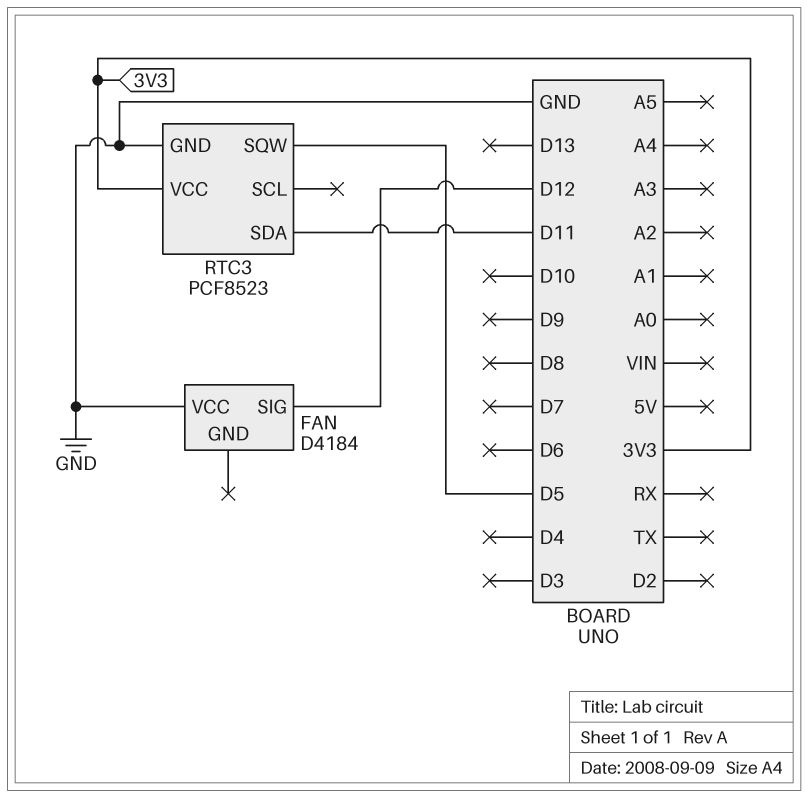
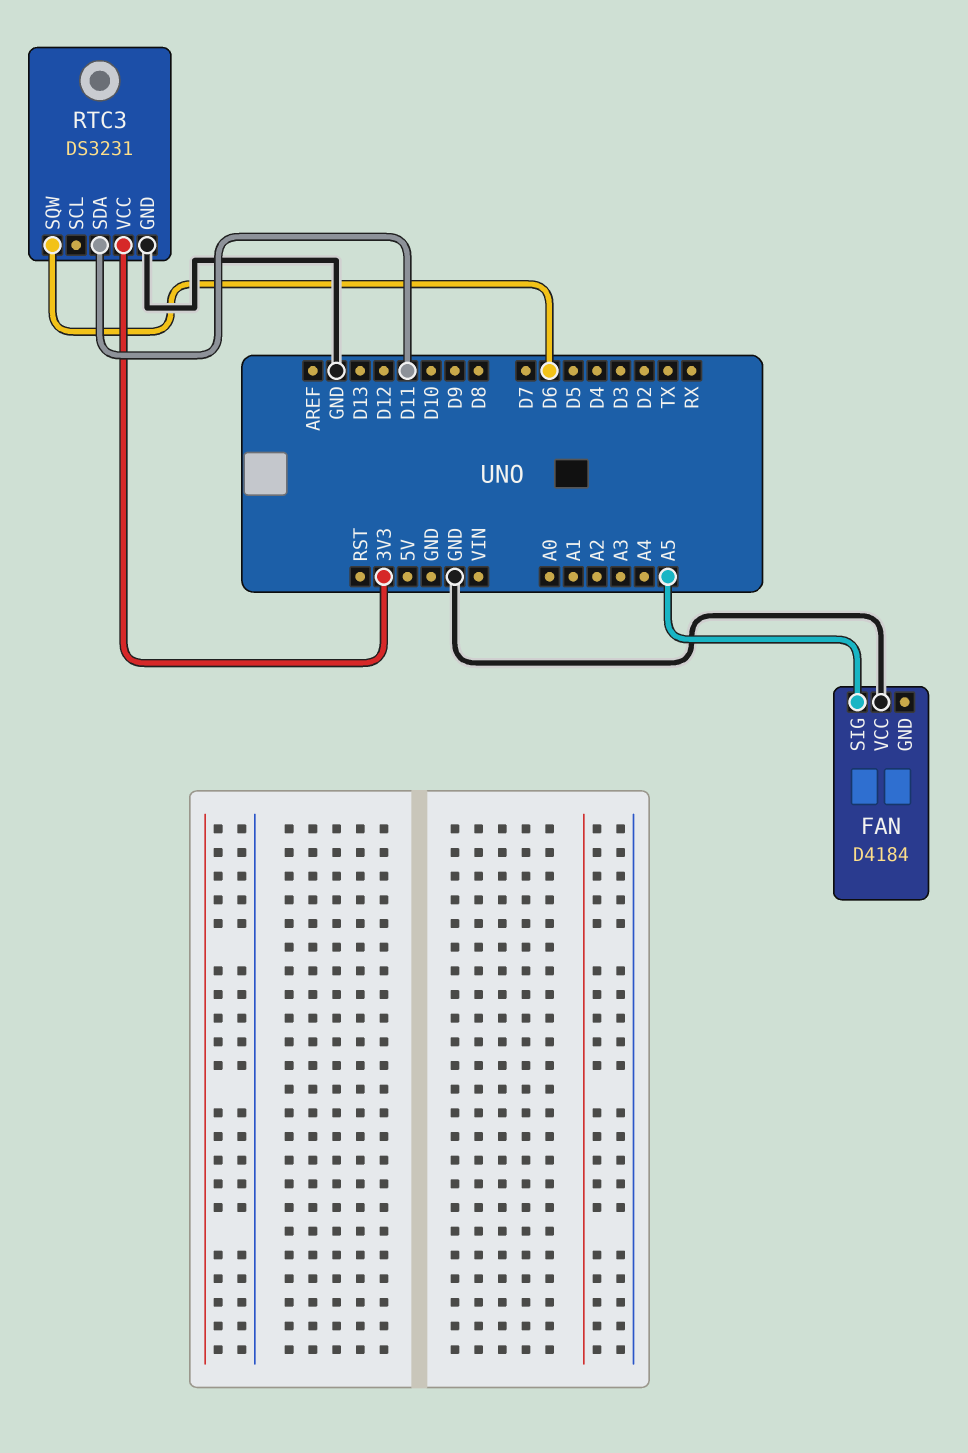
FAN pin SIG: D12 -> A5
RTC3: PCF8523 -> DS3231
RTC3 pin SQW: D5 -> D6

